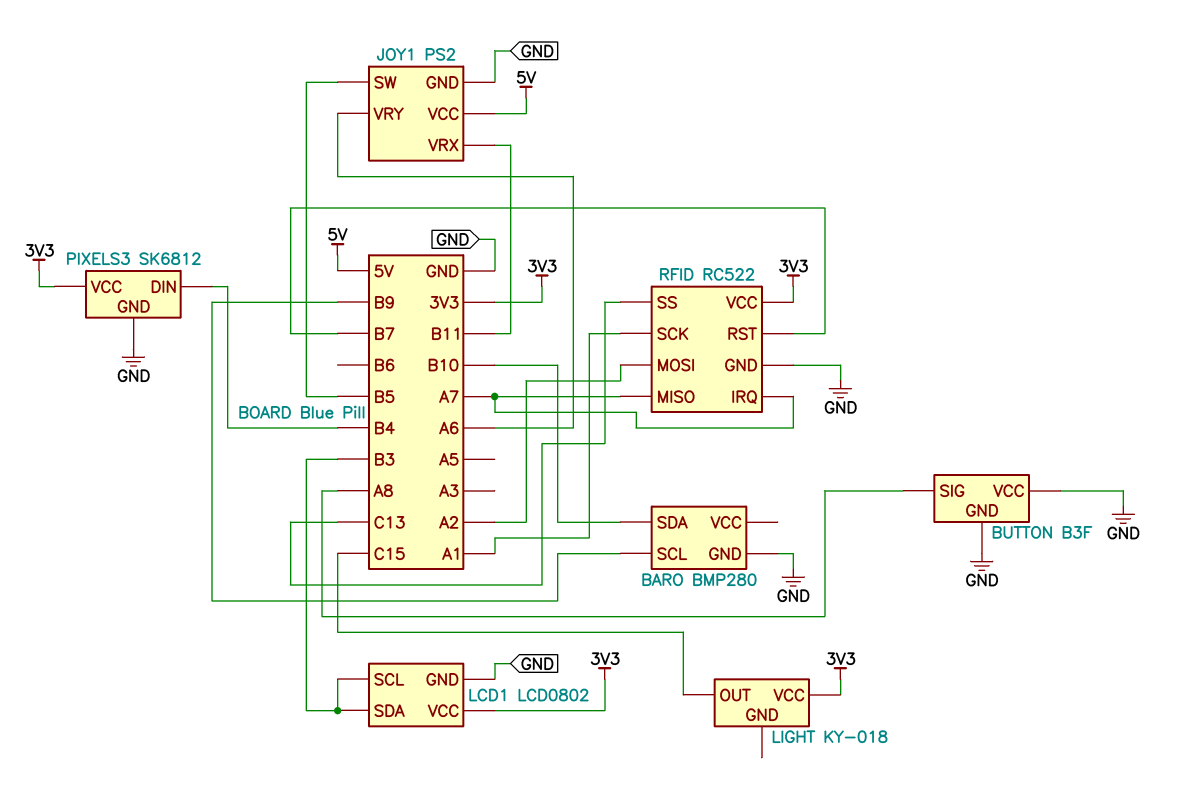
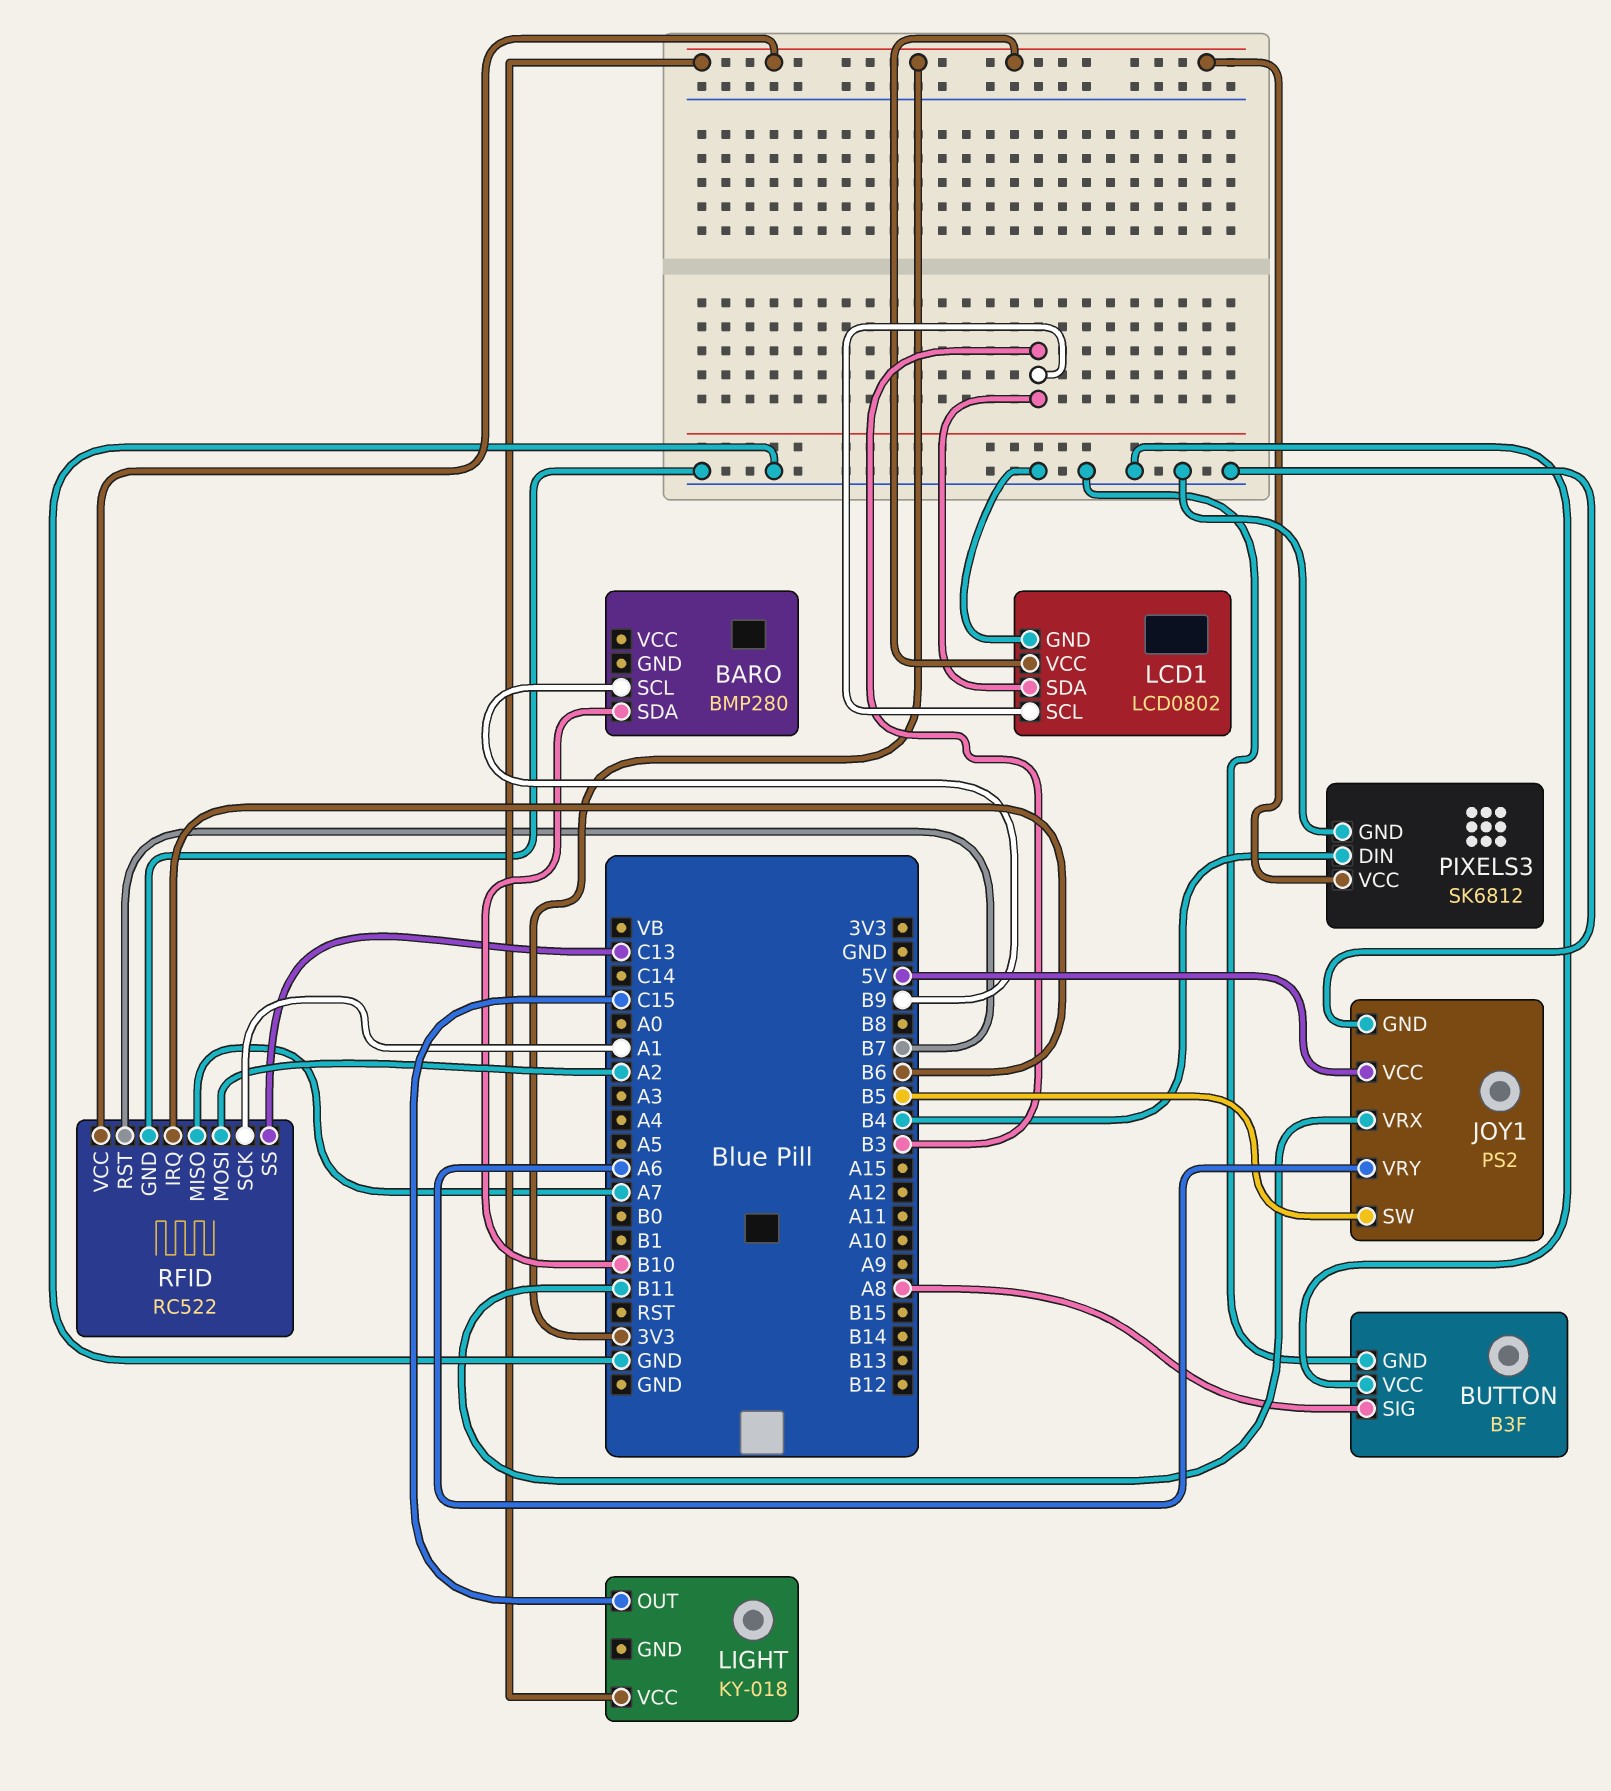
BARO pin GND: GND -> none
RFID pin IRQ: A7 -> B6

